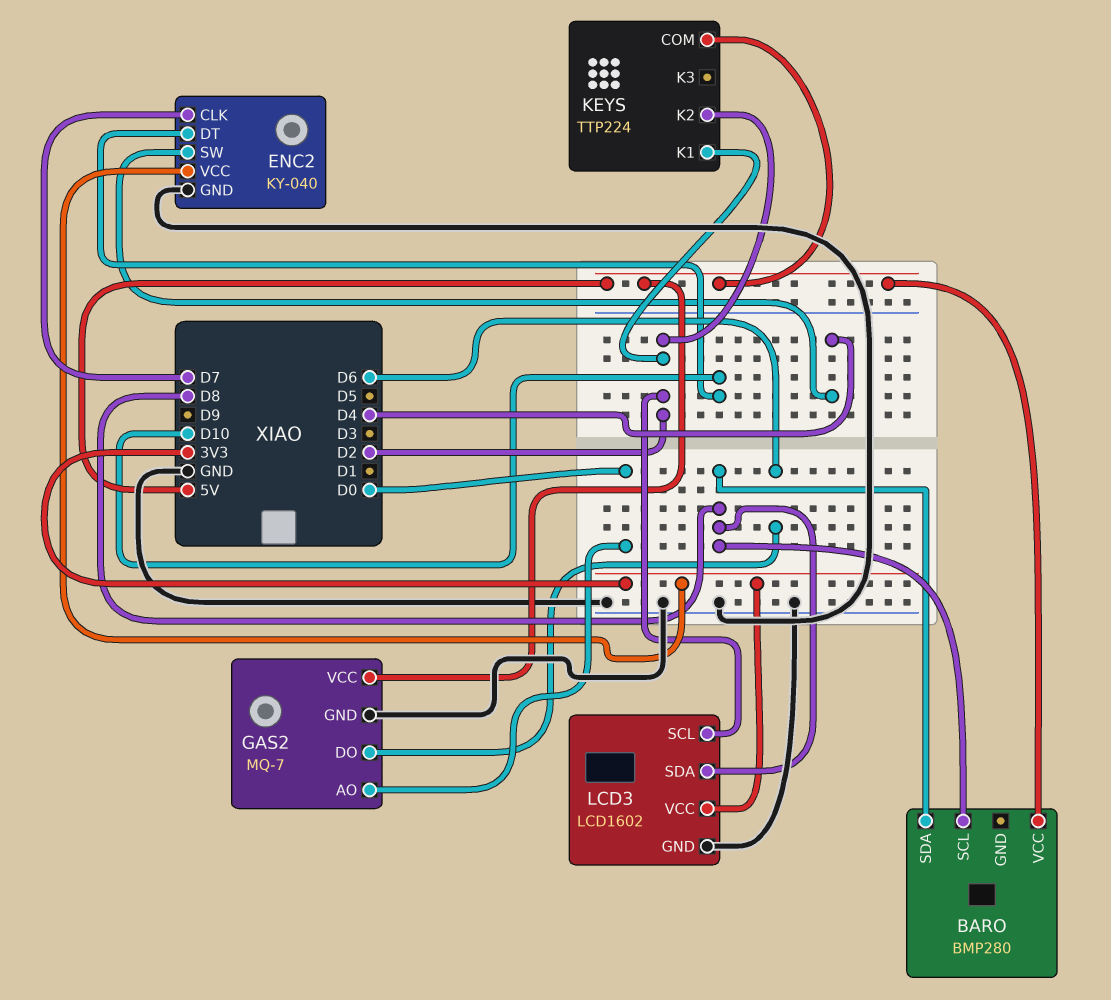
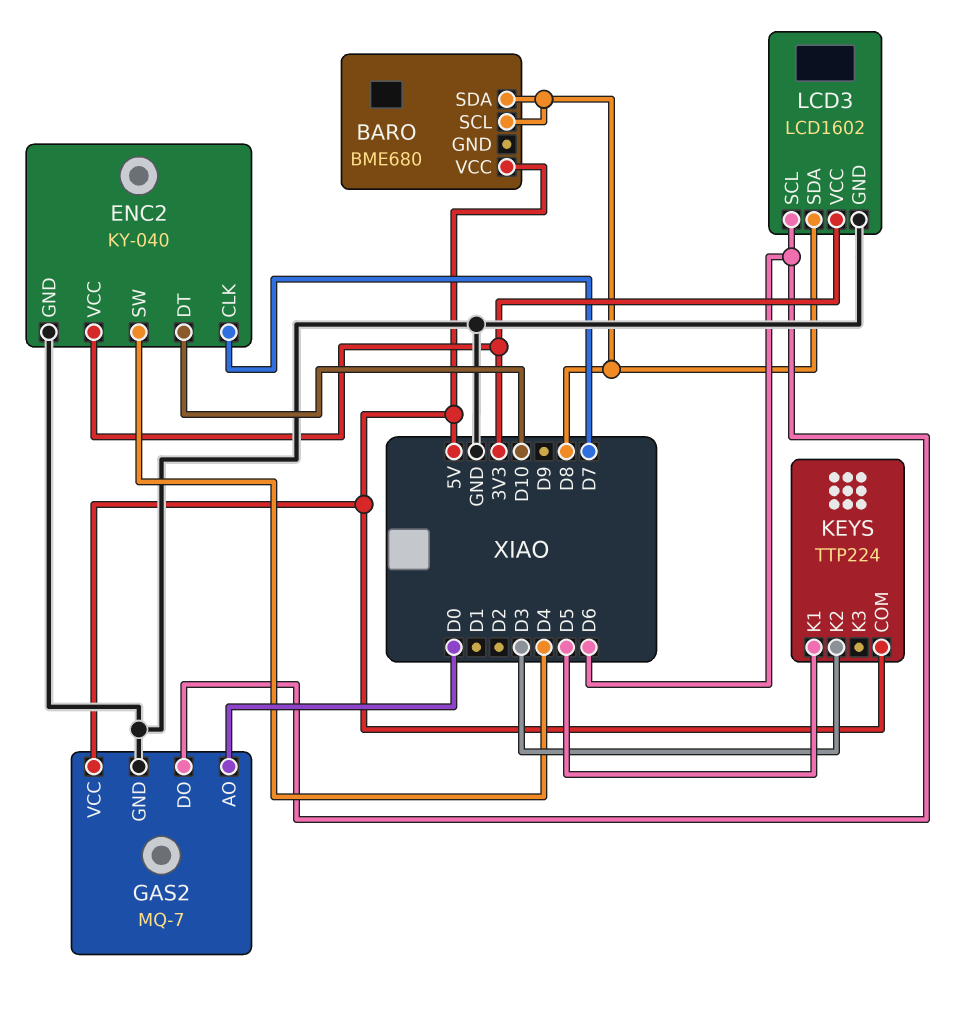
BARO: BMP280 -> BME680
KEYS pin K1: D2 -> D5
KEYS pin K2: D2 -> D3
LCD3 pin SCL: D2 -> D6

